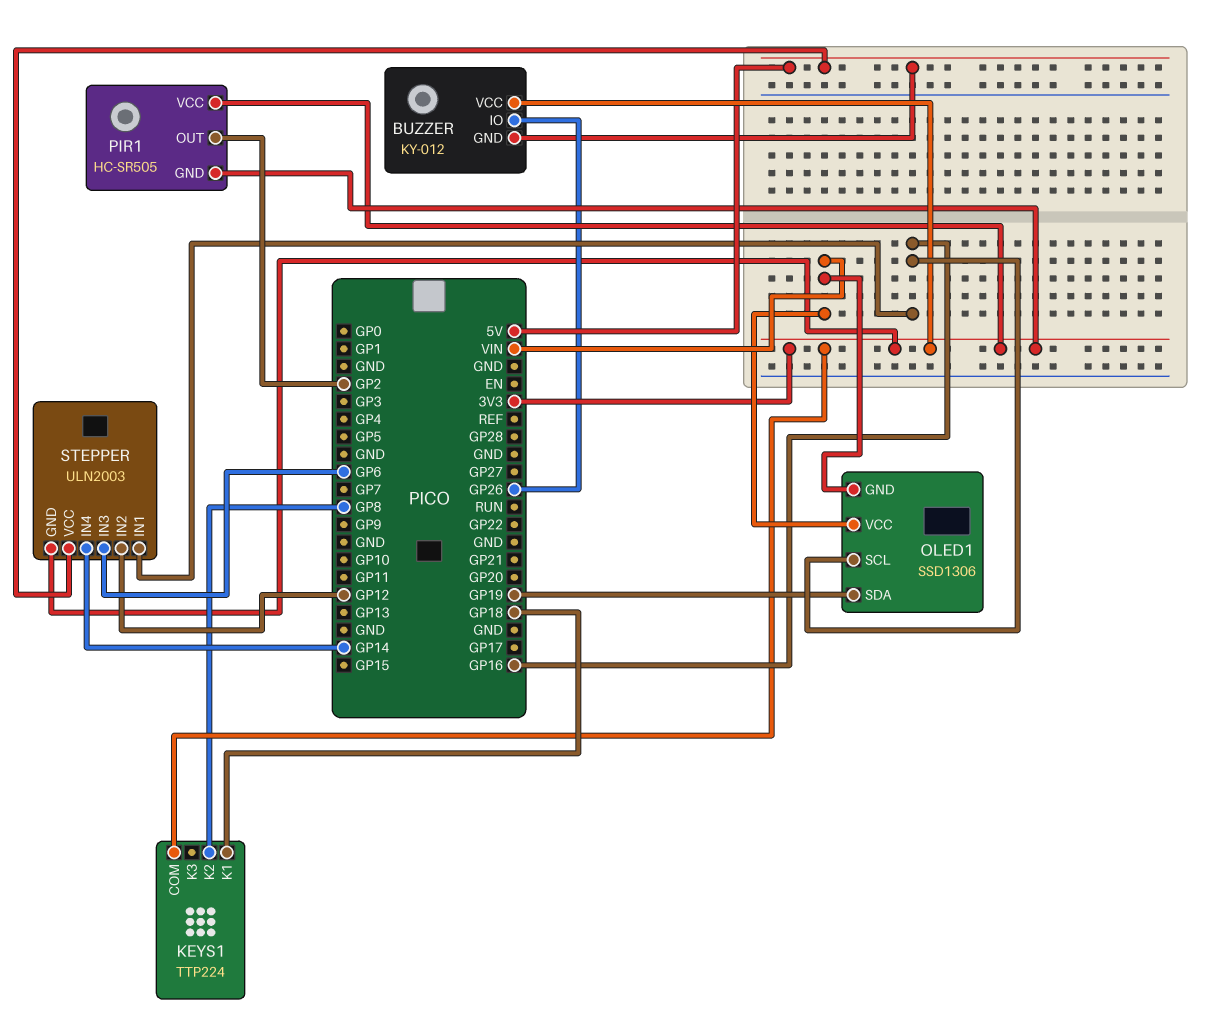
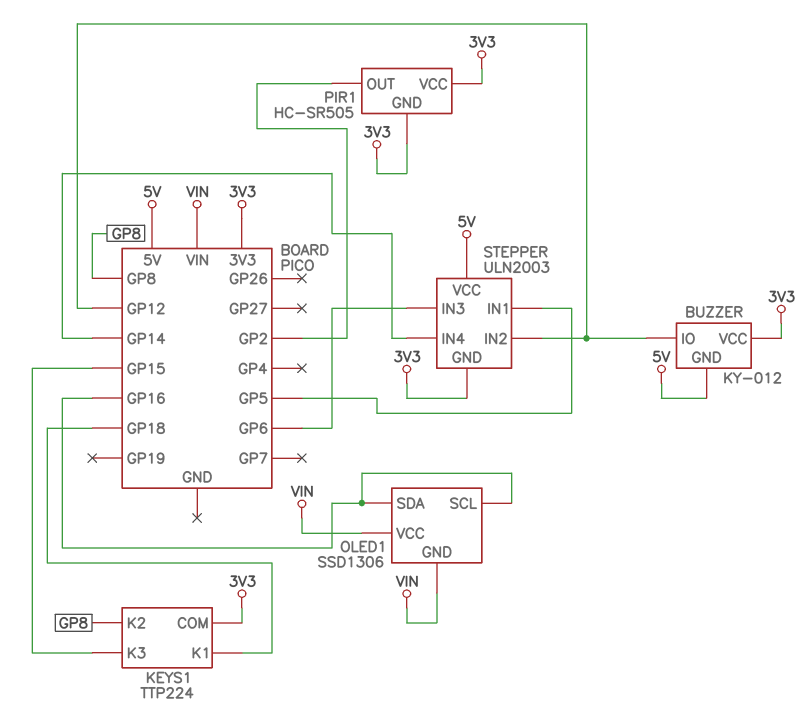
BUZZER pin IO: GP26 -> GP12
KEYS1 pin K3: none -> GP15
OLED1 pin SDA: GP19 -> GP16
STEPPER pin IN1: GP16 -> GP5

